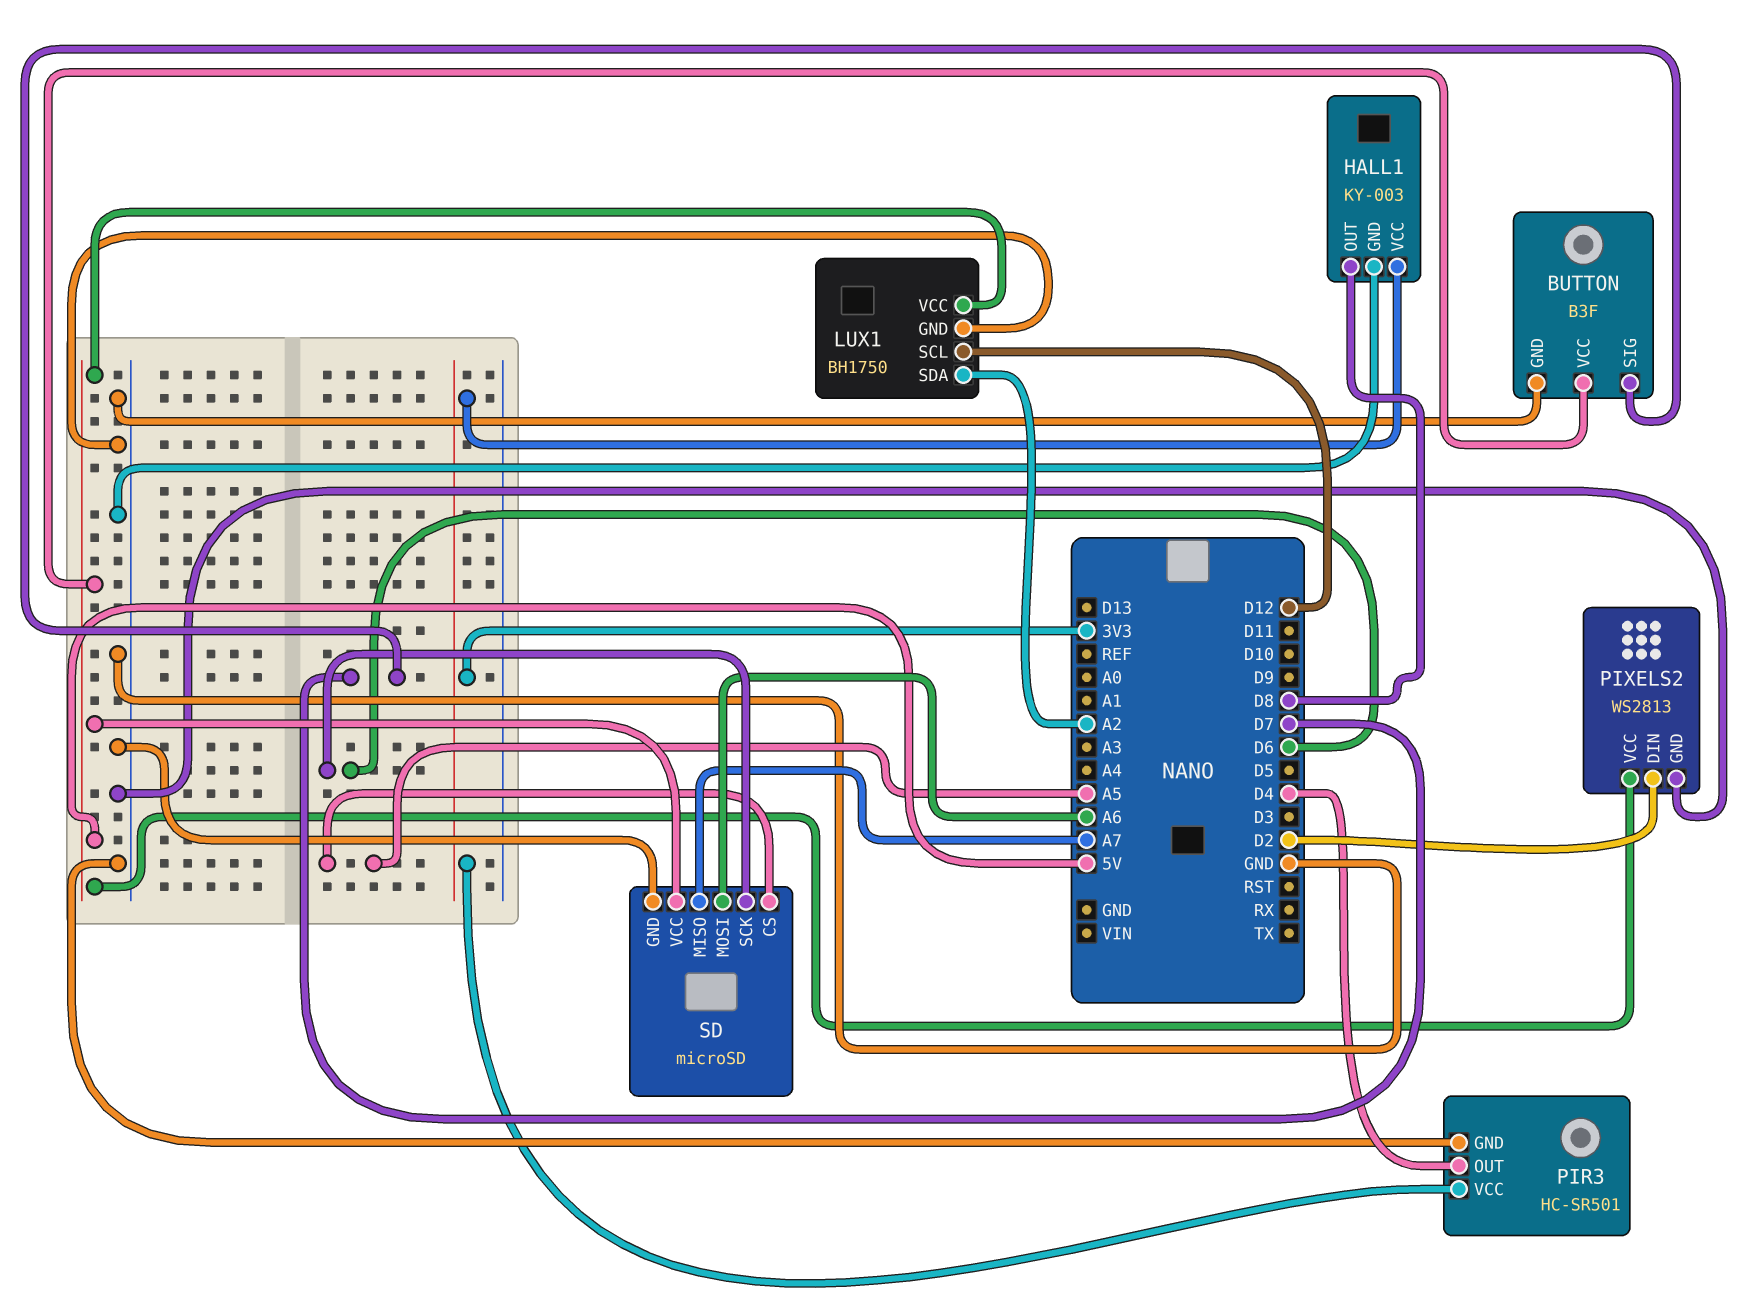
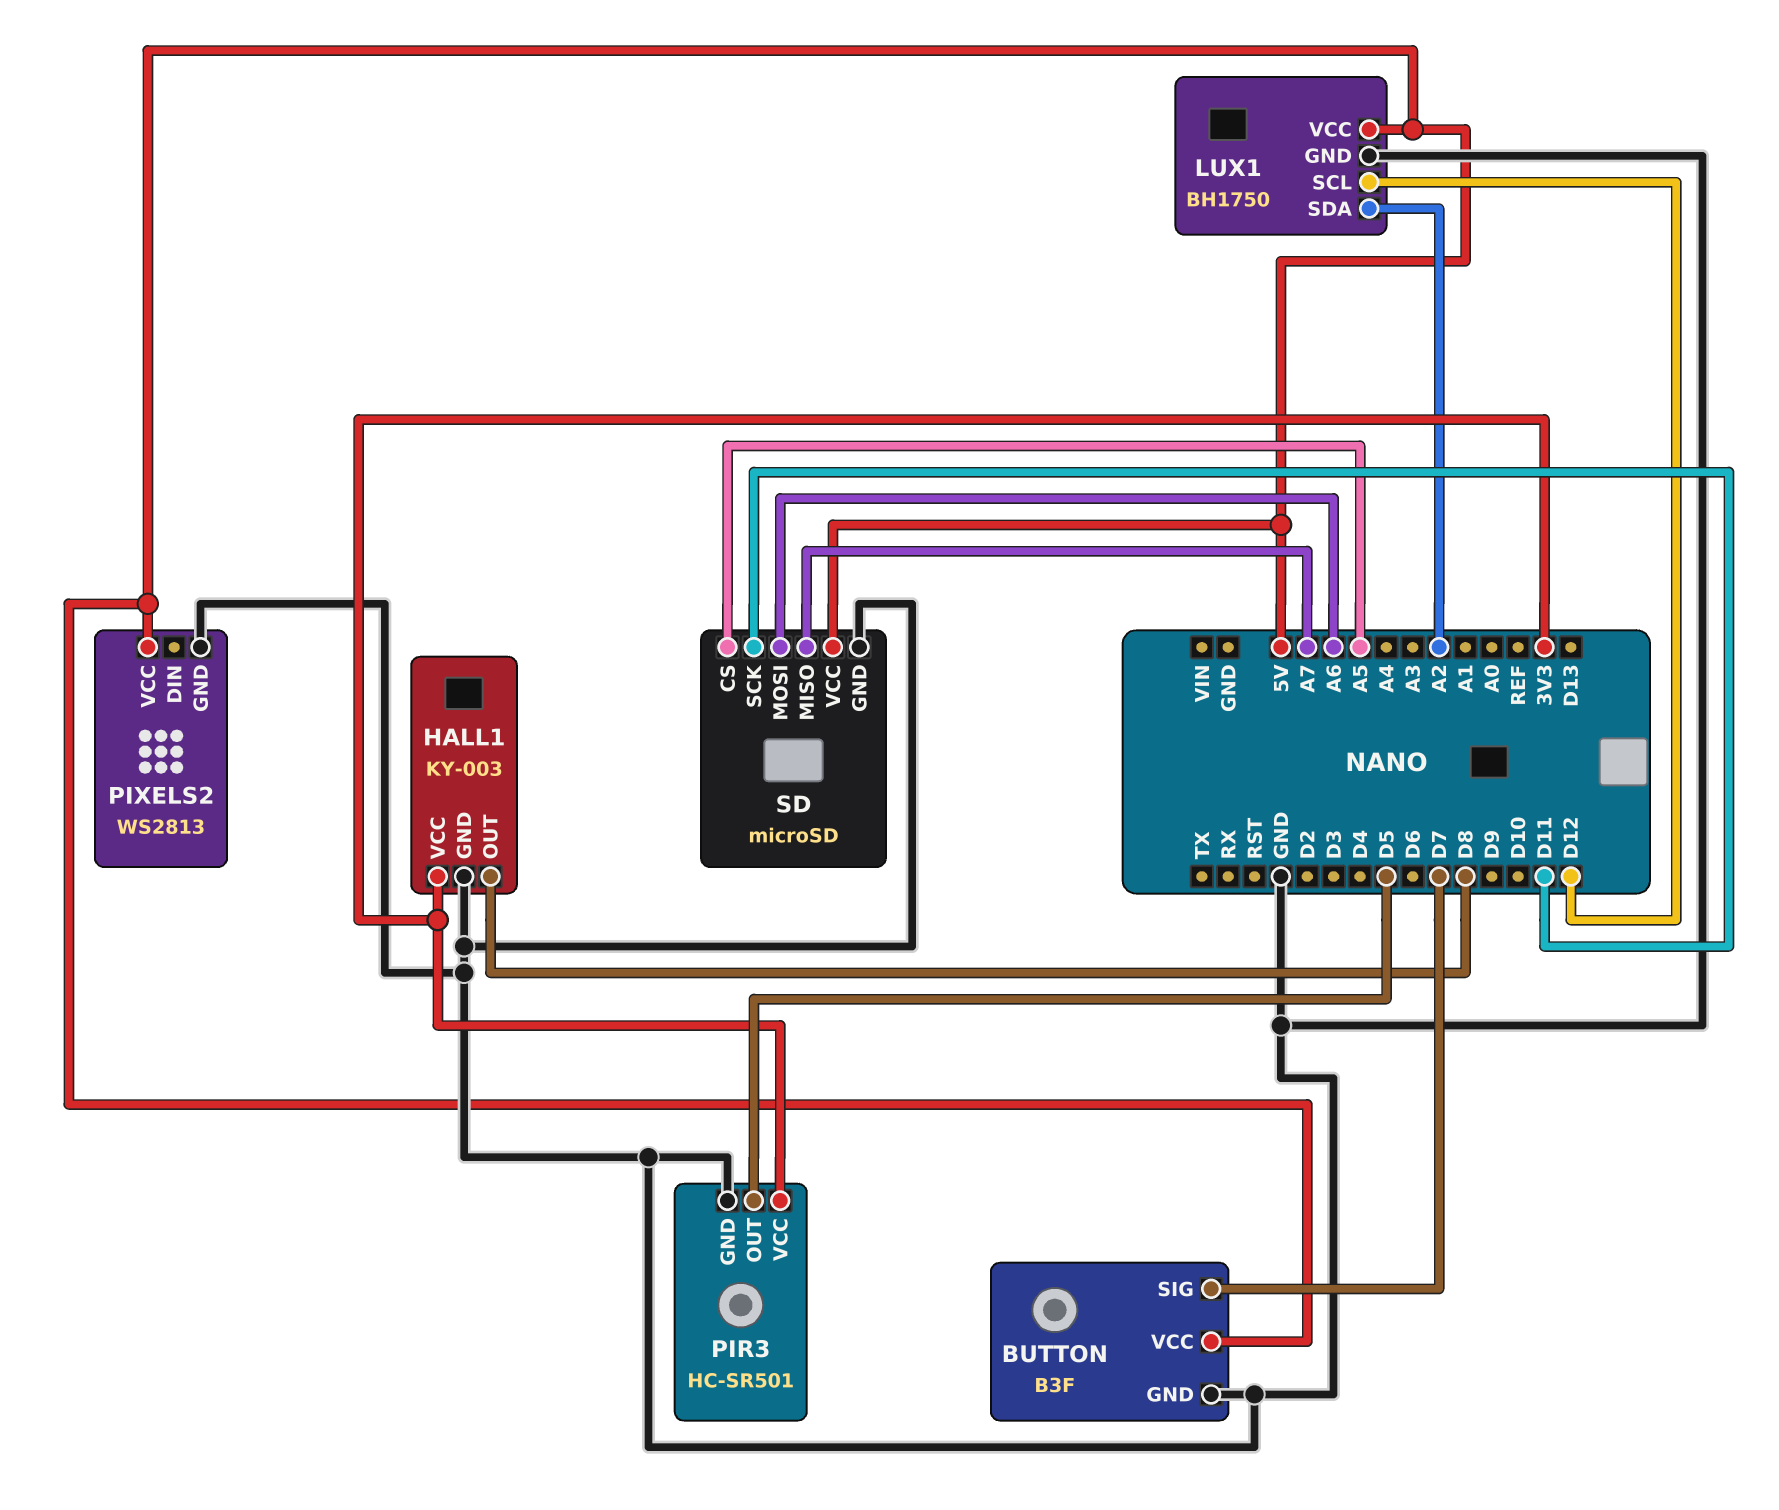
PIR3 pin OUT: D4 -> D5
PIXELS2 pin DIN: D2 -> none
SD pin SCK: D6 -> D11

